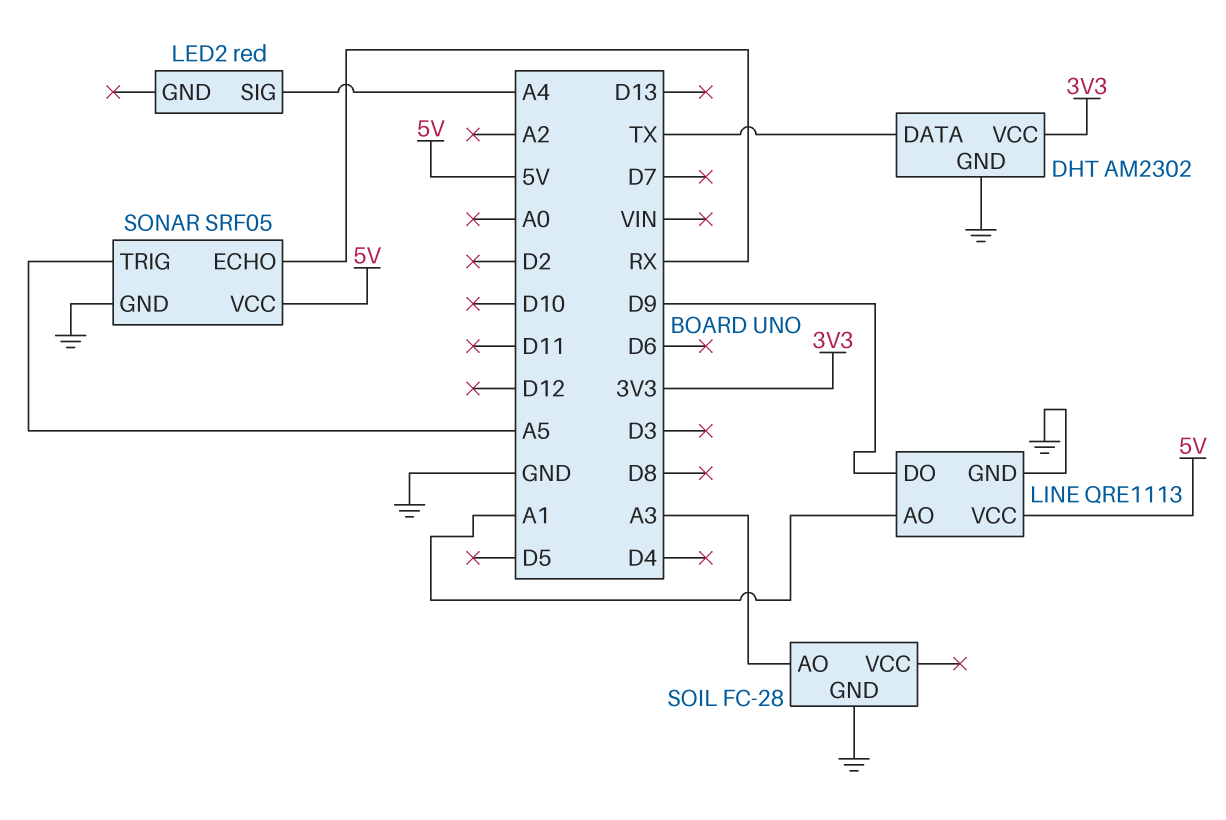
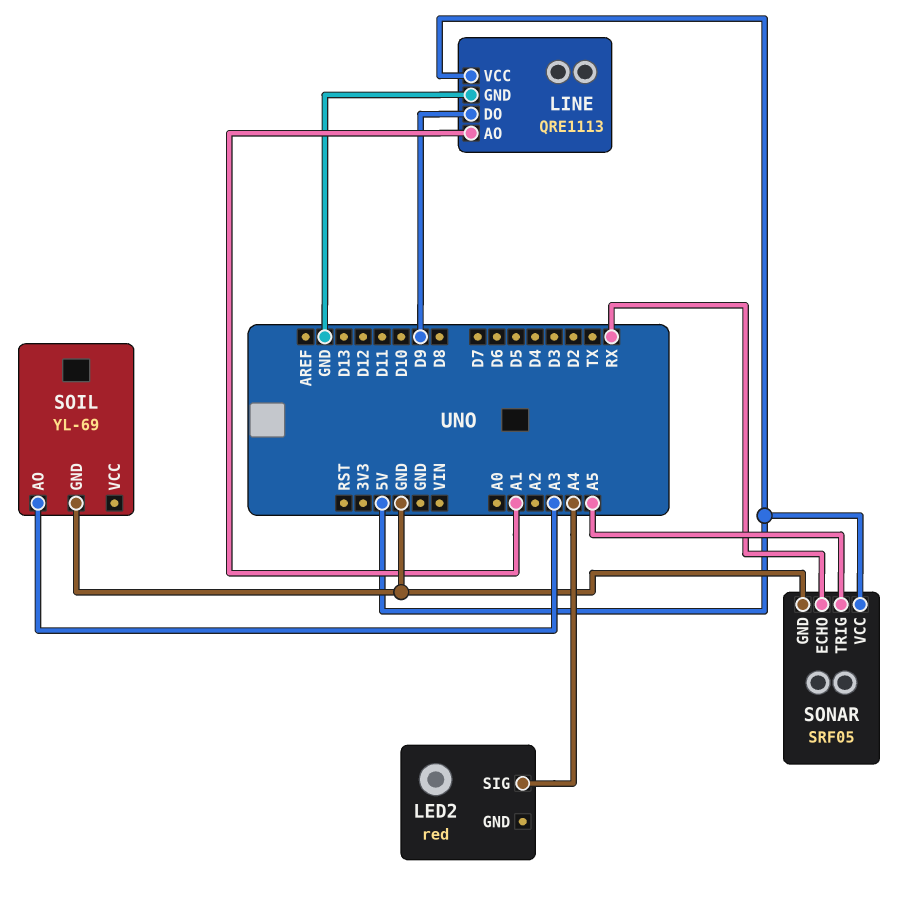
DHT: AM2302 -> none
DHT pin DATA: TX -> none
DHT pin GND: GND -> none
DHT pin VCC: 3V3 -> none
SOIL: FC-28 -> YL-69

